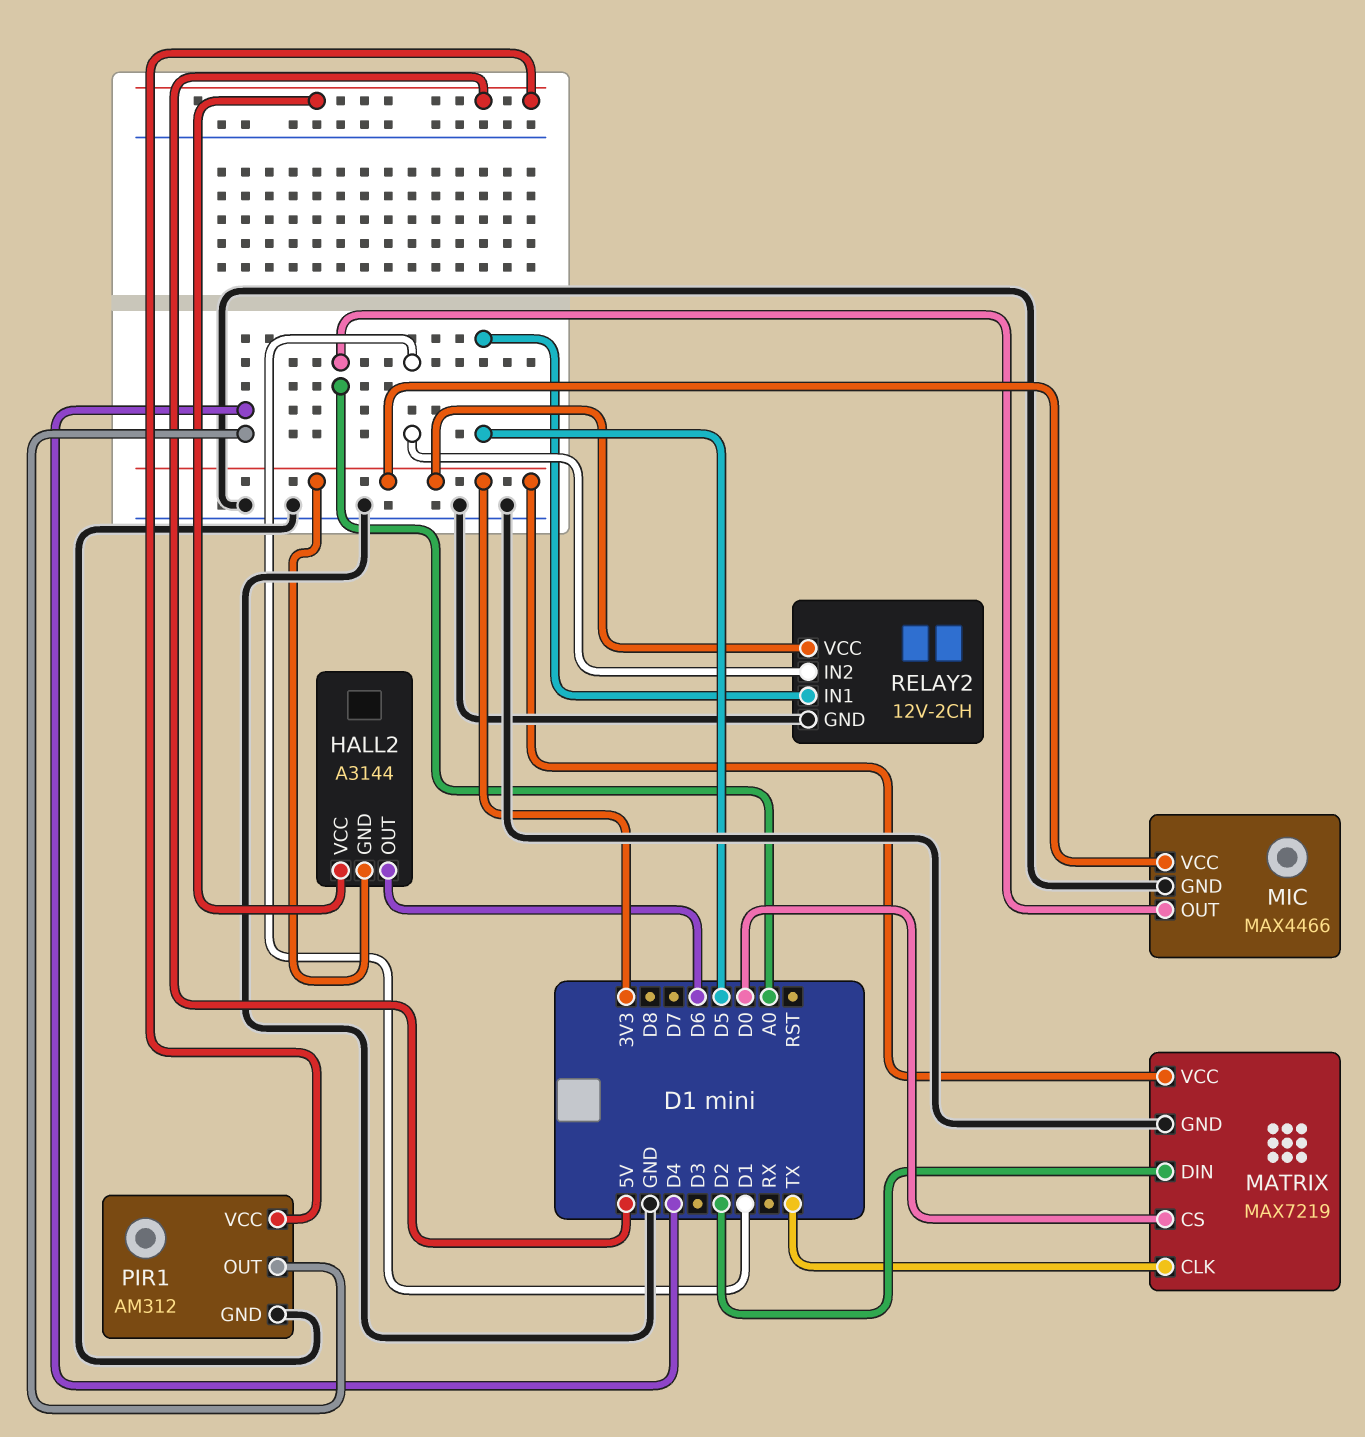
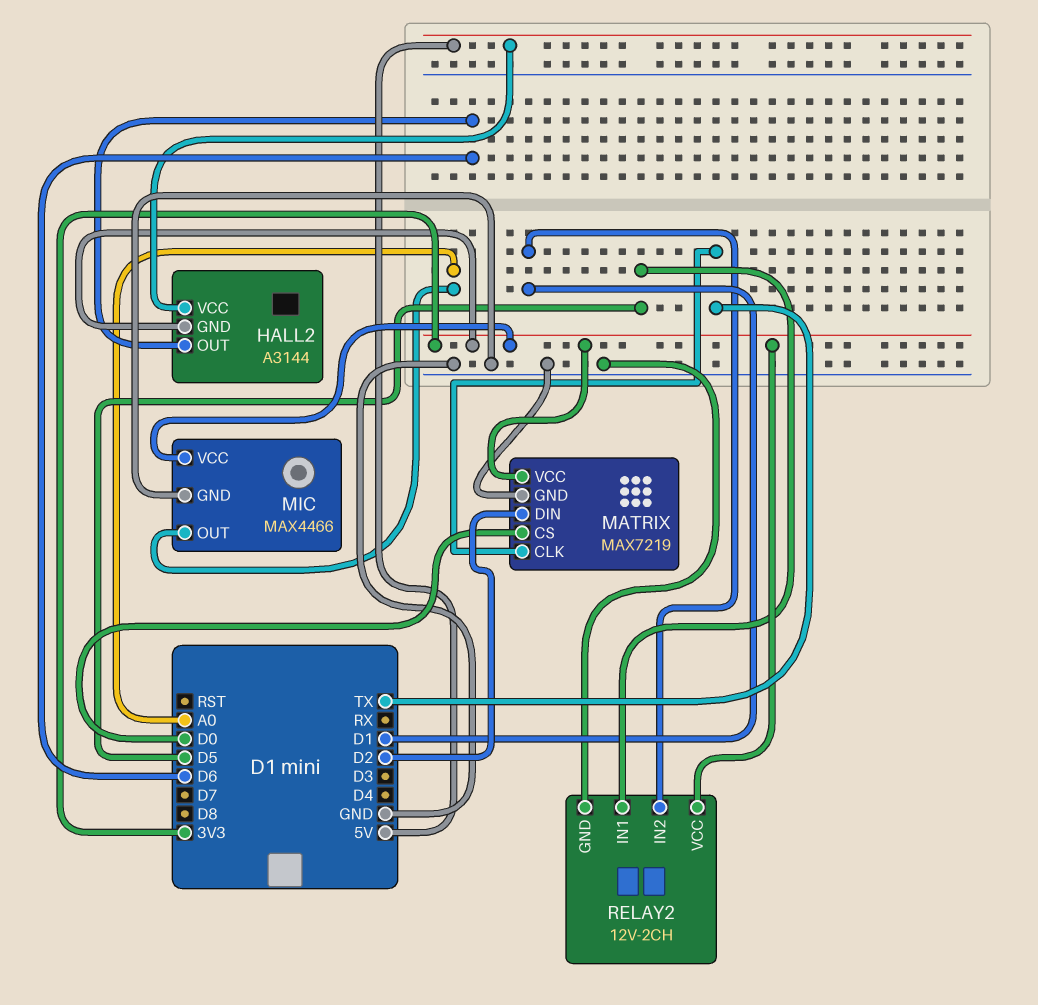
PIR1: AM312 -> none
PIR1 pin GND: GND -> none
PIR1 pin OUT: D4 -> none
PIR1 pin VCC: 5V -> none

